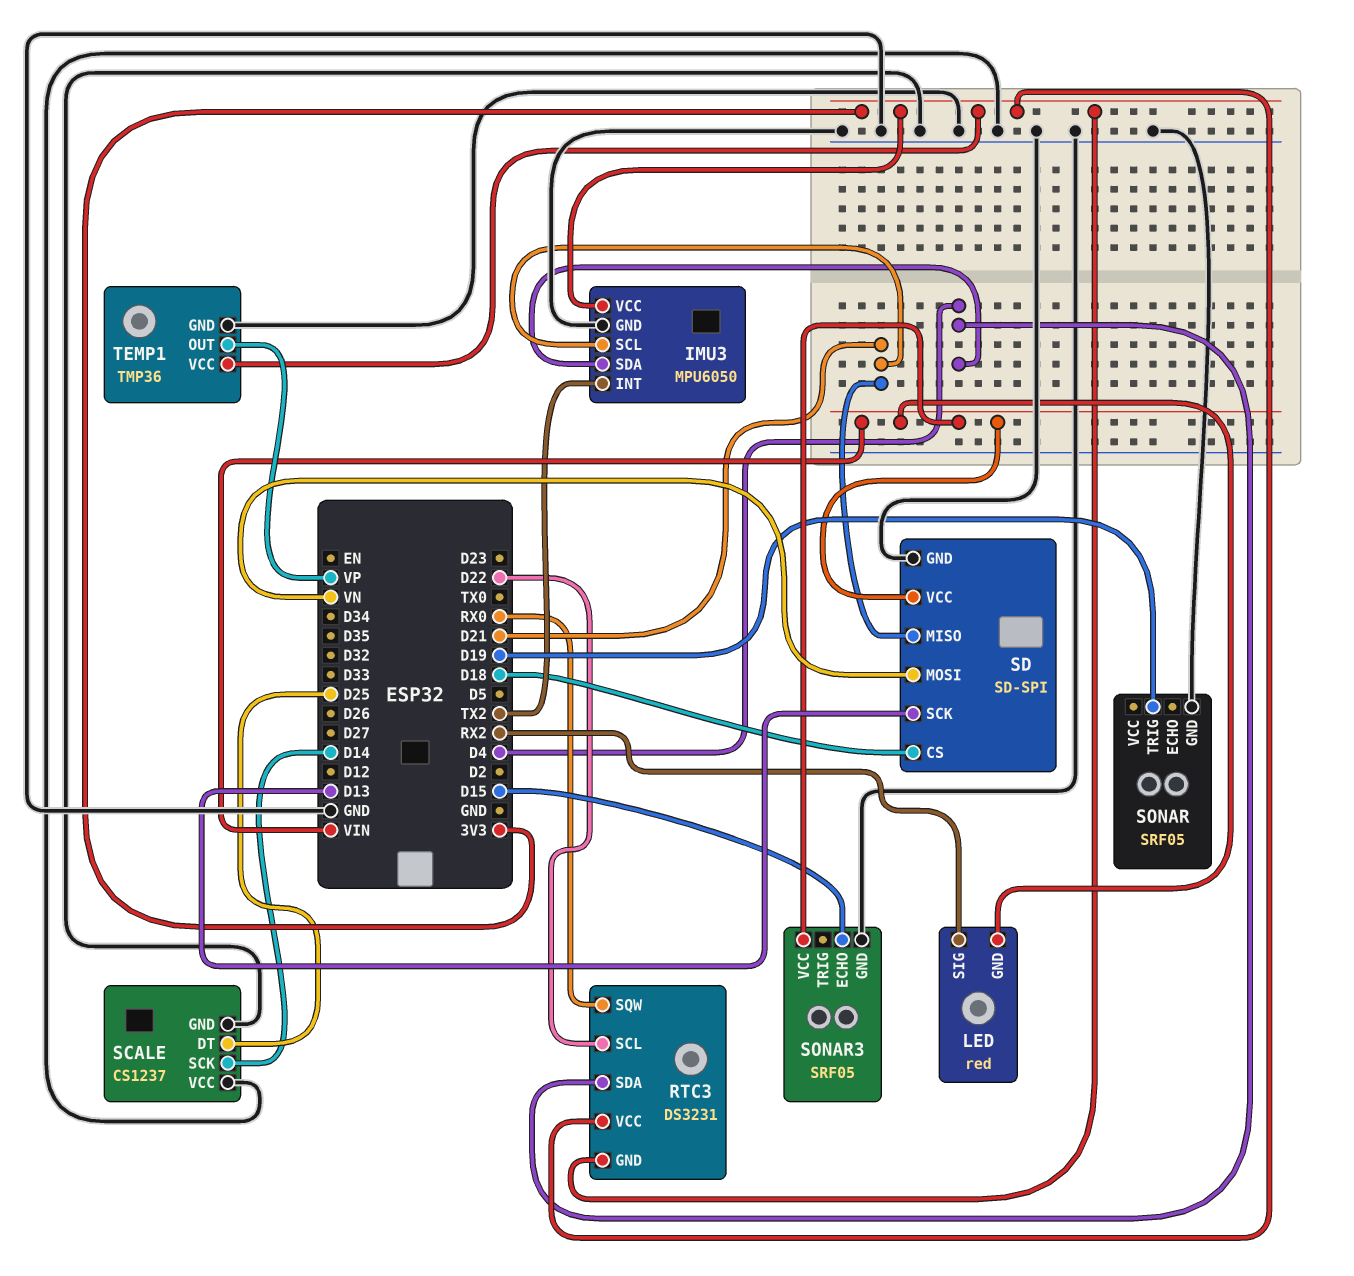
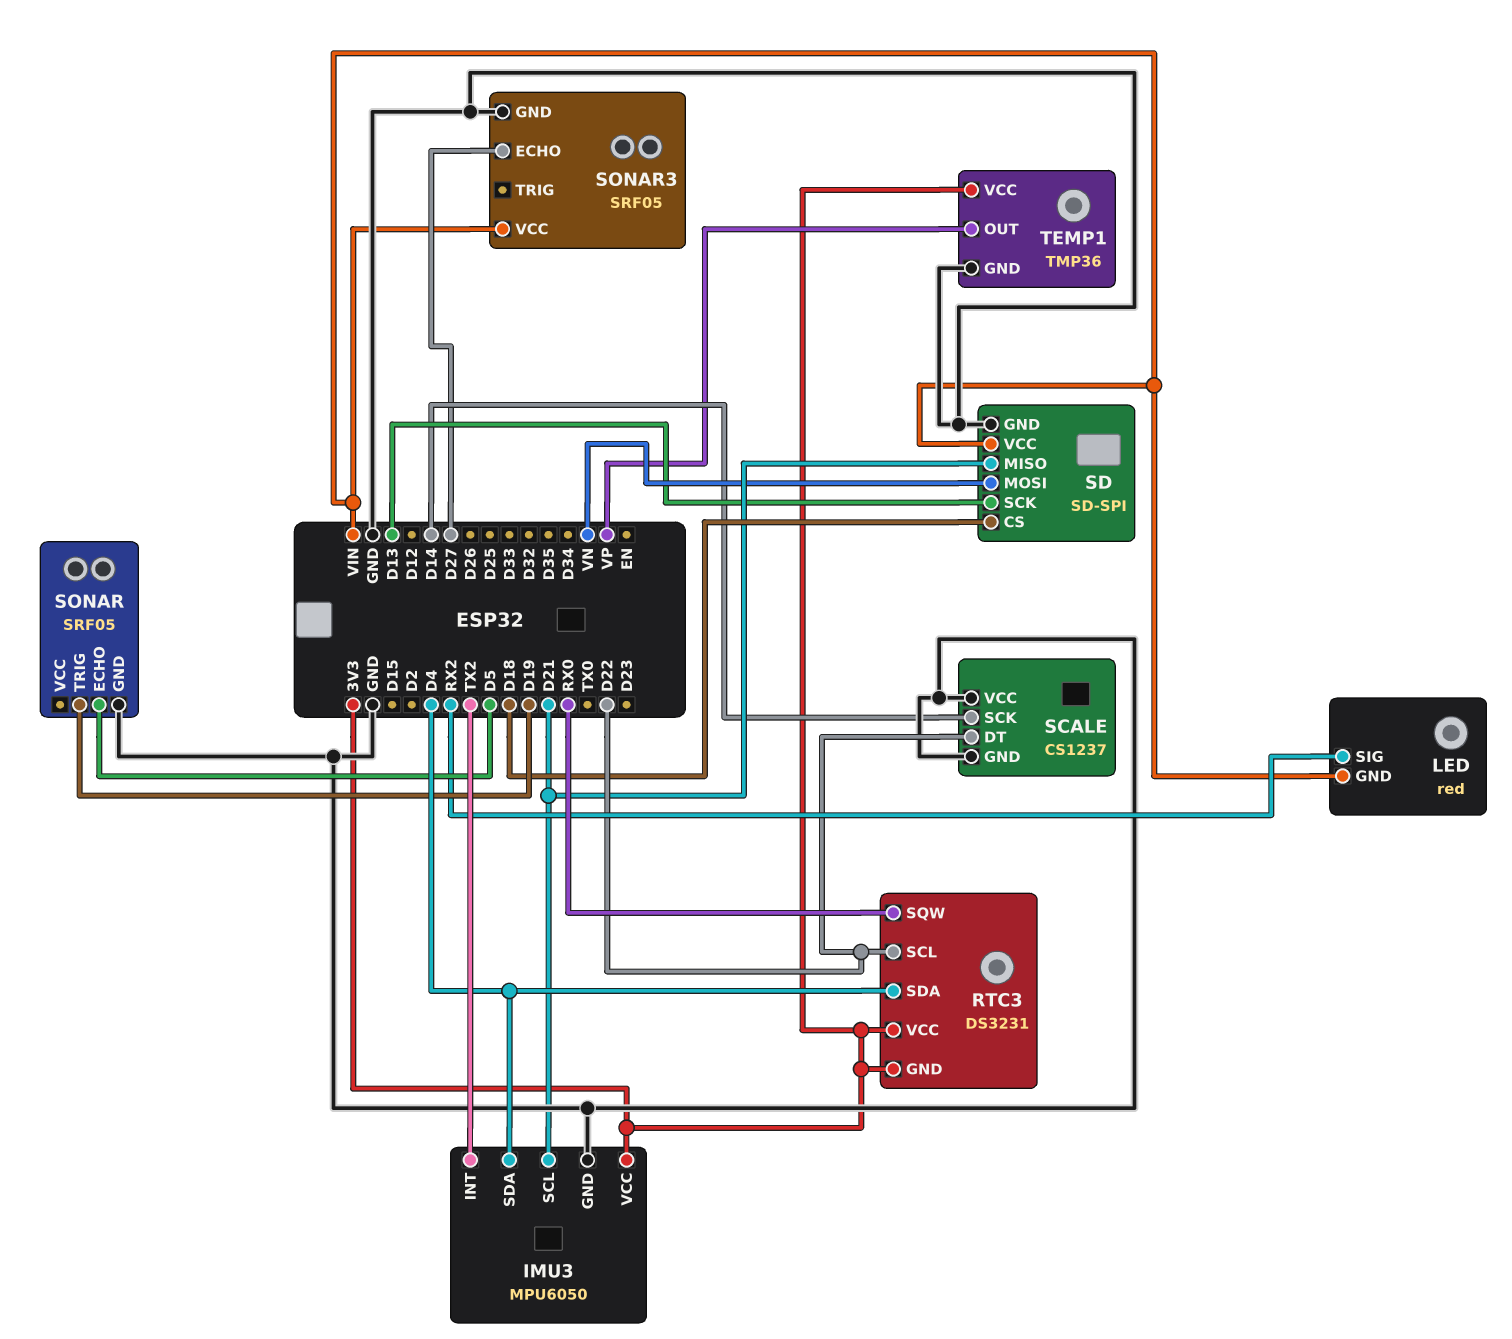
SCALE pin DT: D25 -> D22
SONAR pin ECHO: none -> D5
SONAR3 pin ECHO: D15 -> D27

